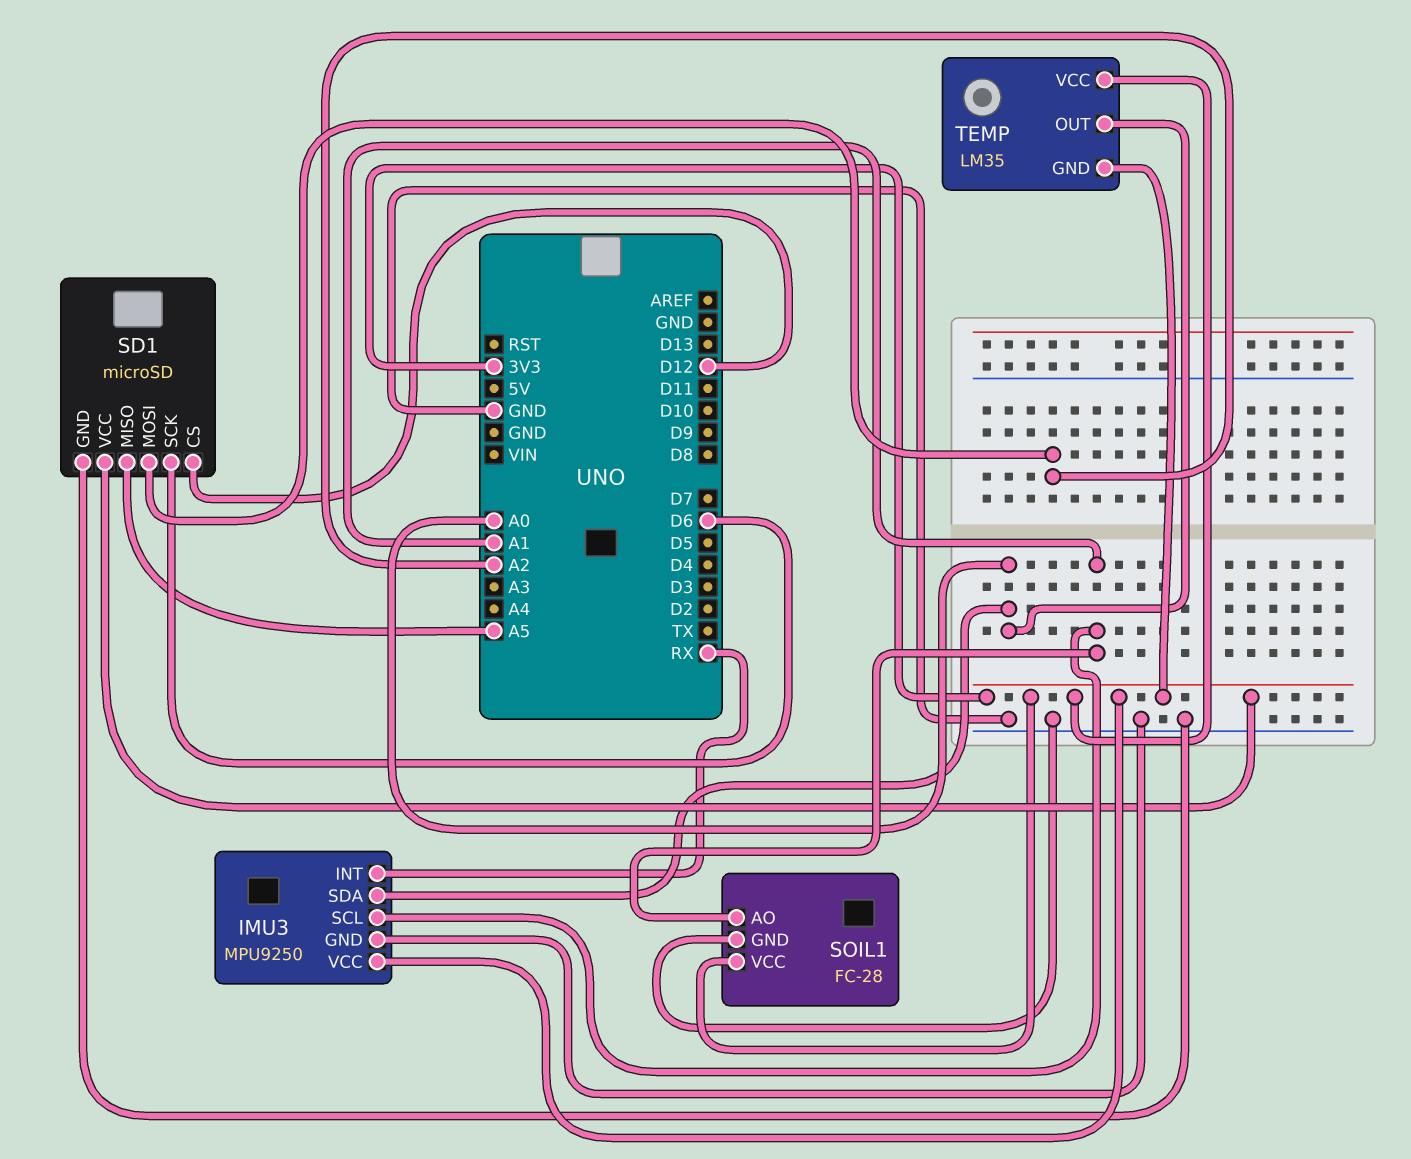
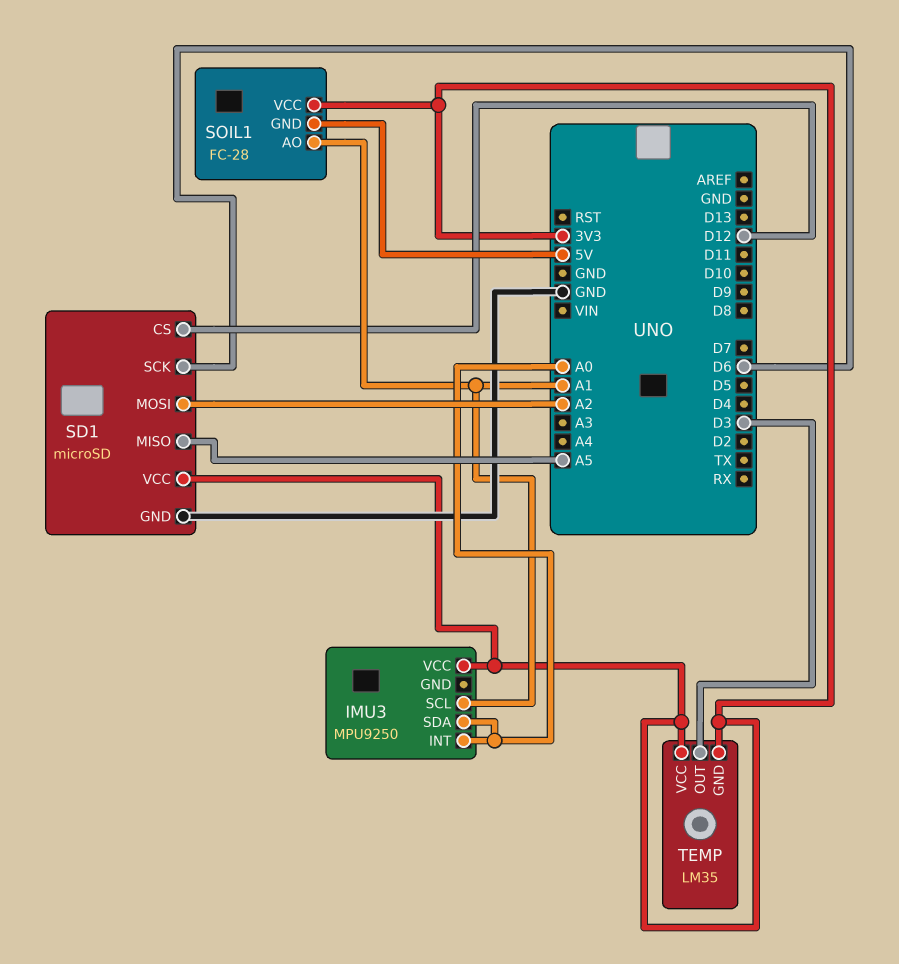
IMU3 pin GND: GND -> none
IMU3 pin INT: RX -> A0
SOIL1 pin GND: GND -> 5V
TEMP pin OUT: A0 -> D3

